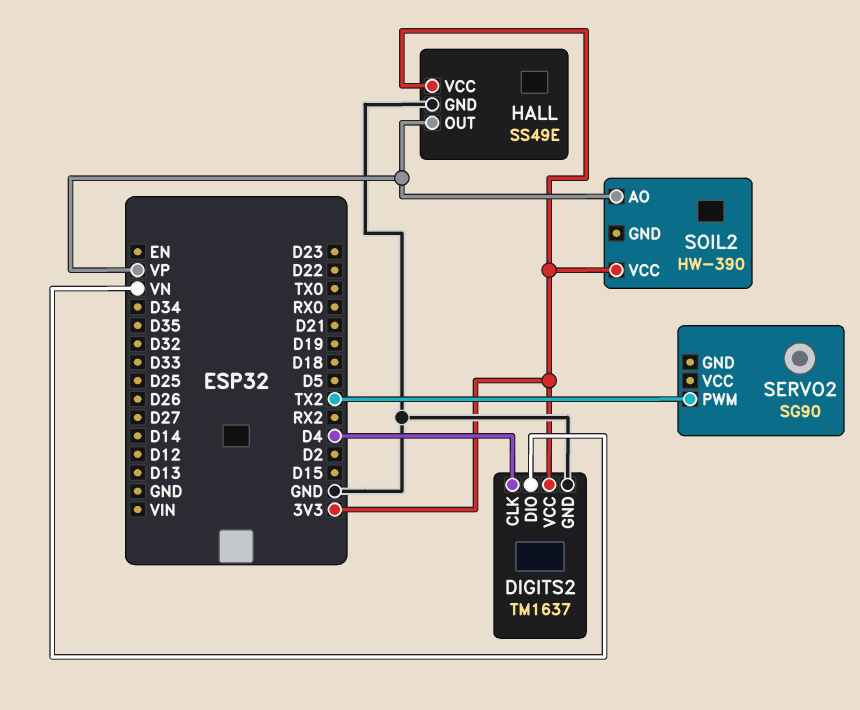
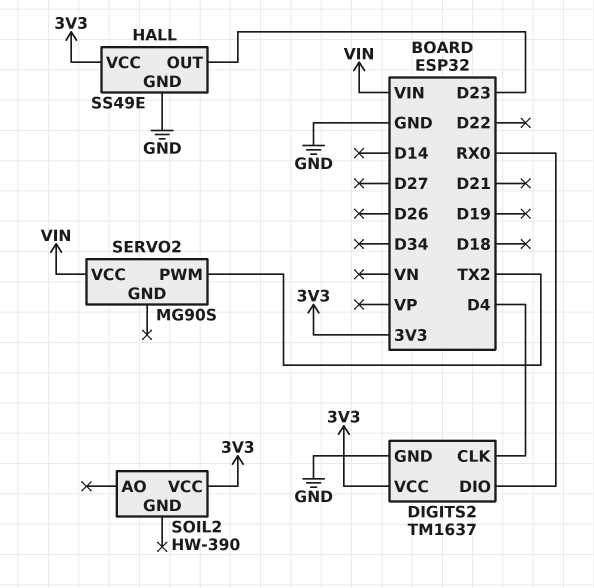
DIGITS2 pin DIO: VN -> RX0
HALL pin OUT: VP -> D23
SERVO2: SG90 -> MG90S
SERVO2 pin VCC: none -> VIN
SOIL2 pin AO: VP -> none

